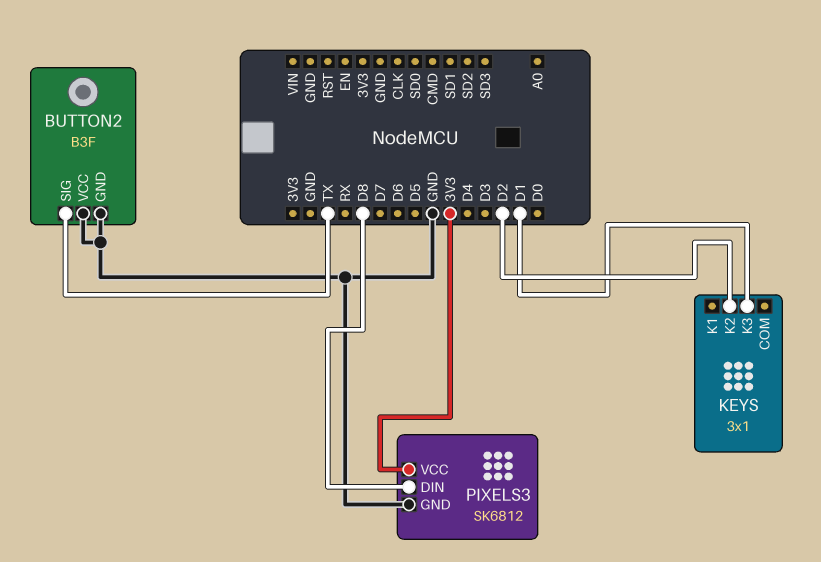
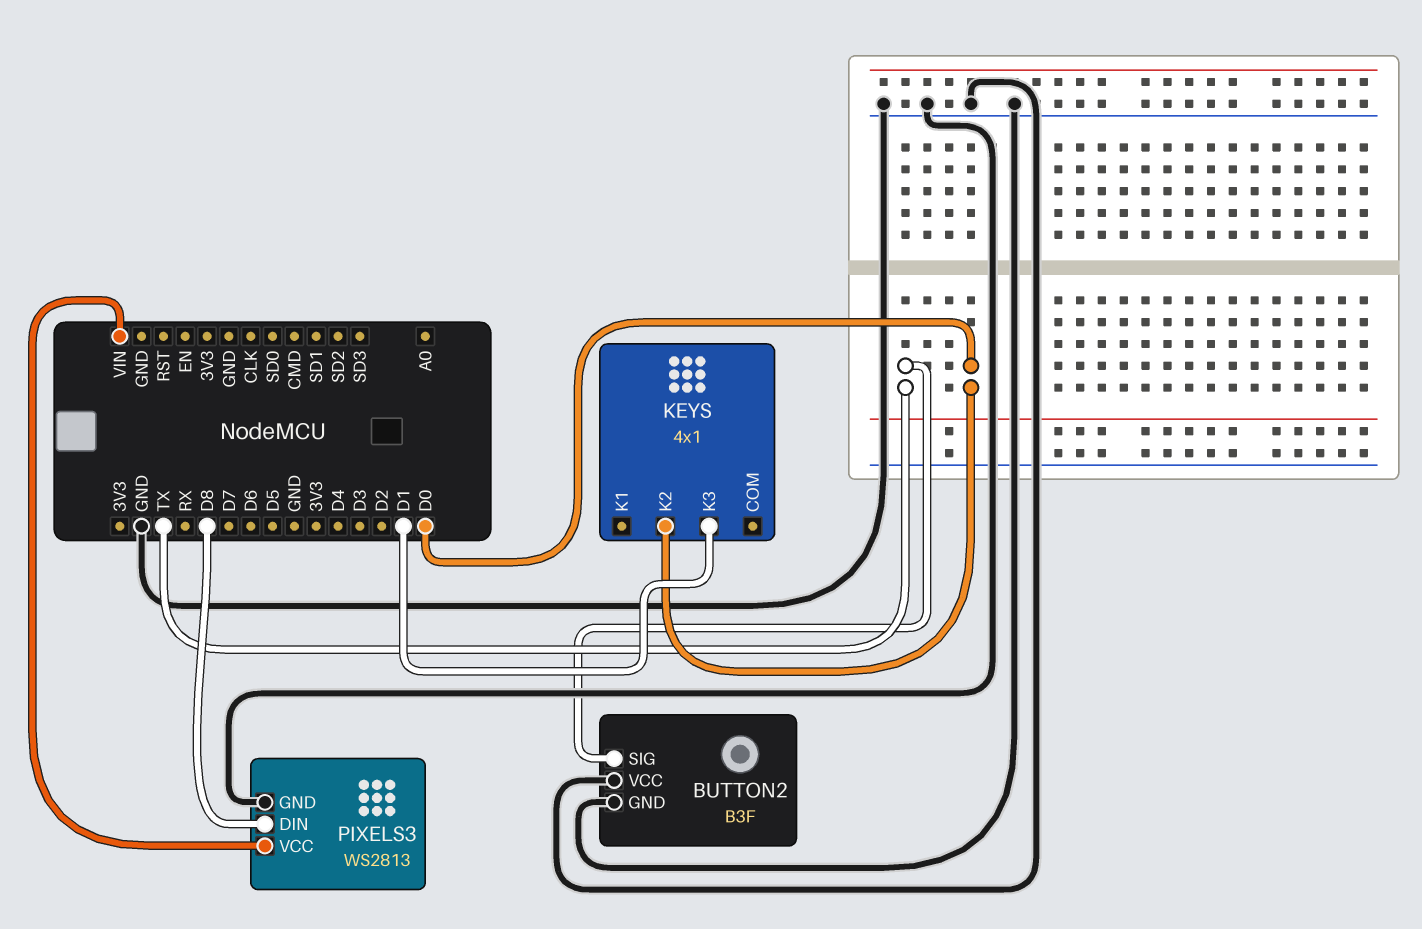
KEYS: 3x1 -> 4x1
KEYS pin K2: D2 -> D0
PIXELS3: SK6812 -> WS2813
PIXELS3 pin VCC: 3V3 -> VIN

